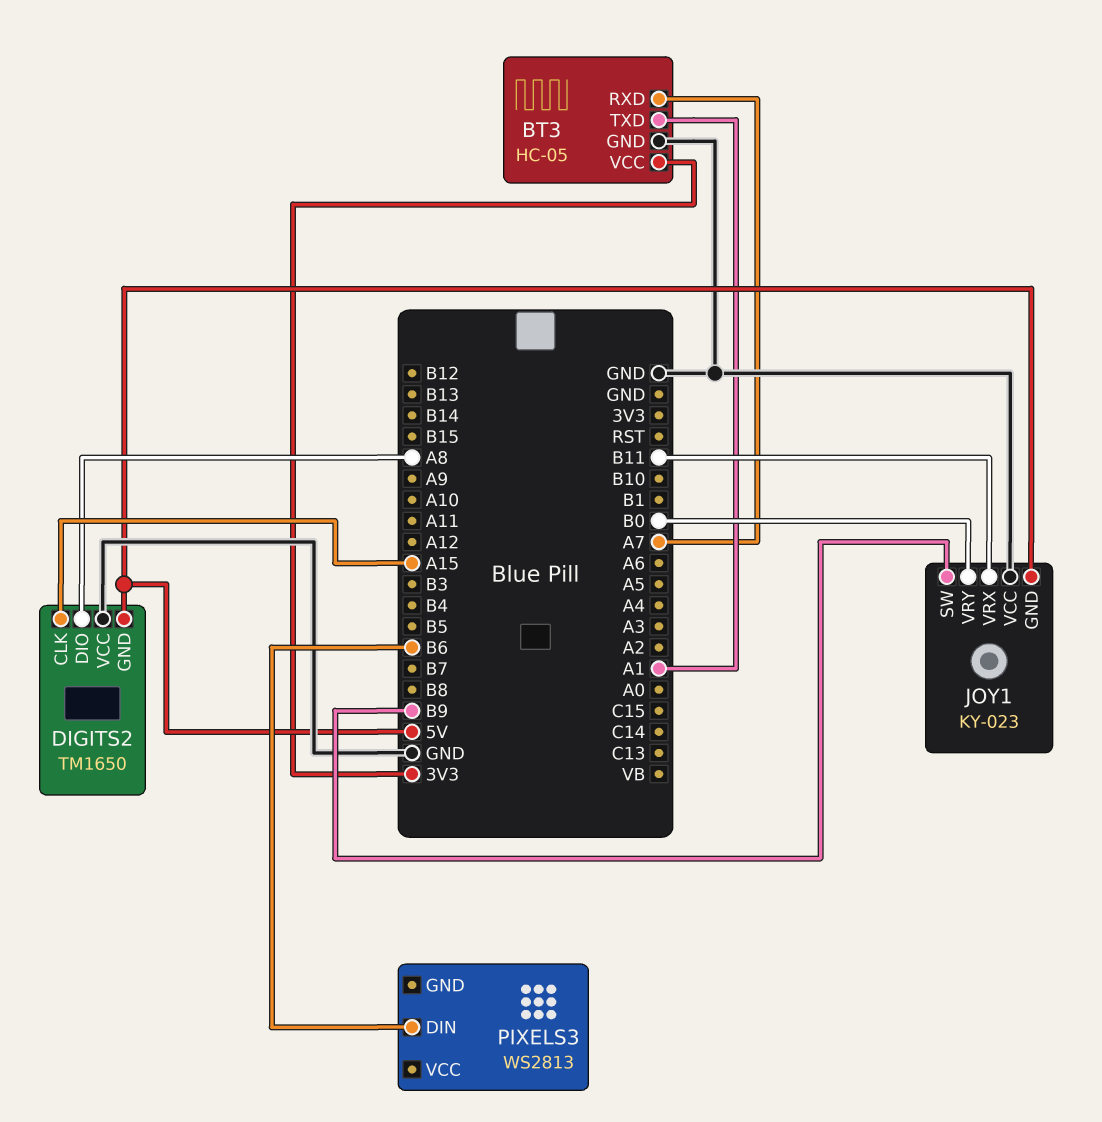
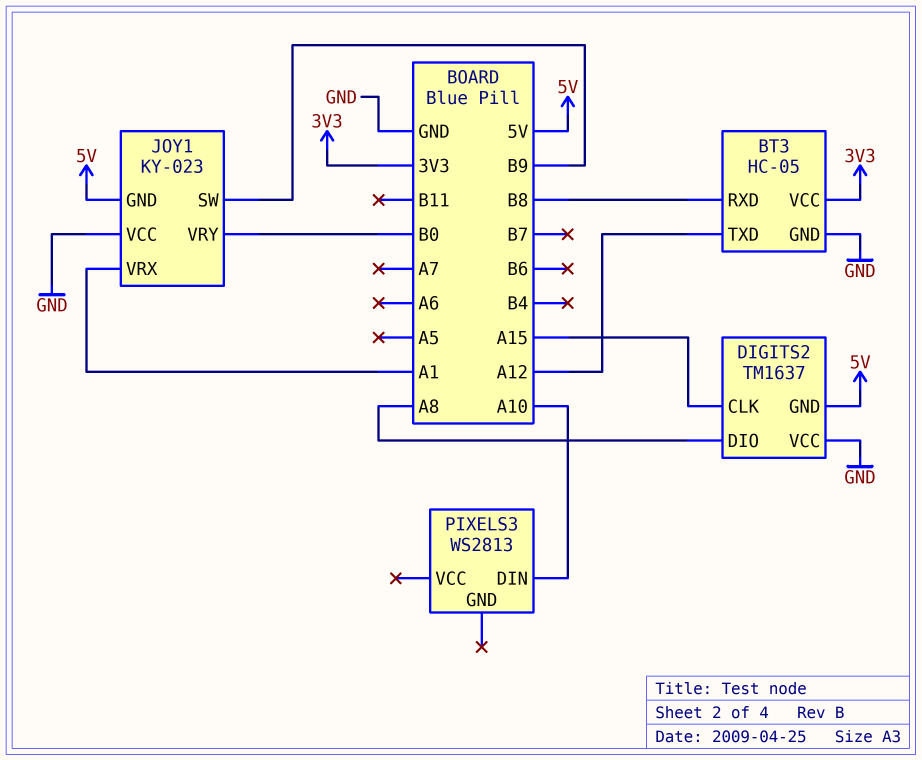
BT3 pin RXD: A7 -> B8
BT3 pin TXD: A1 -> A12
DIGITS2: TM1650 -> TM1637
JOY1 pin VRX: B11 -> A1
PIXELS3 pin DIN: B6 -> A10

